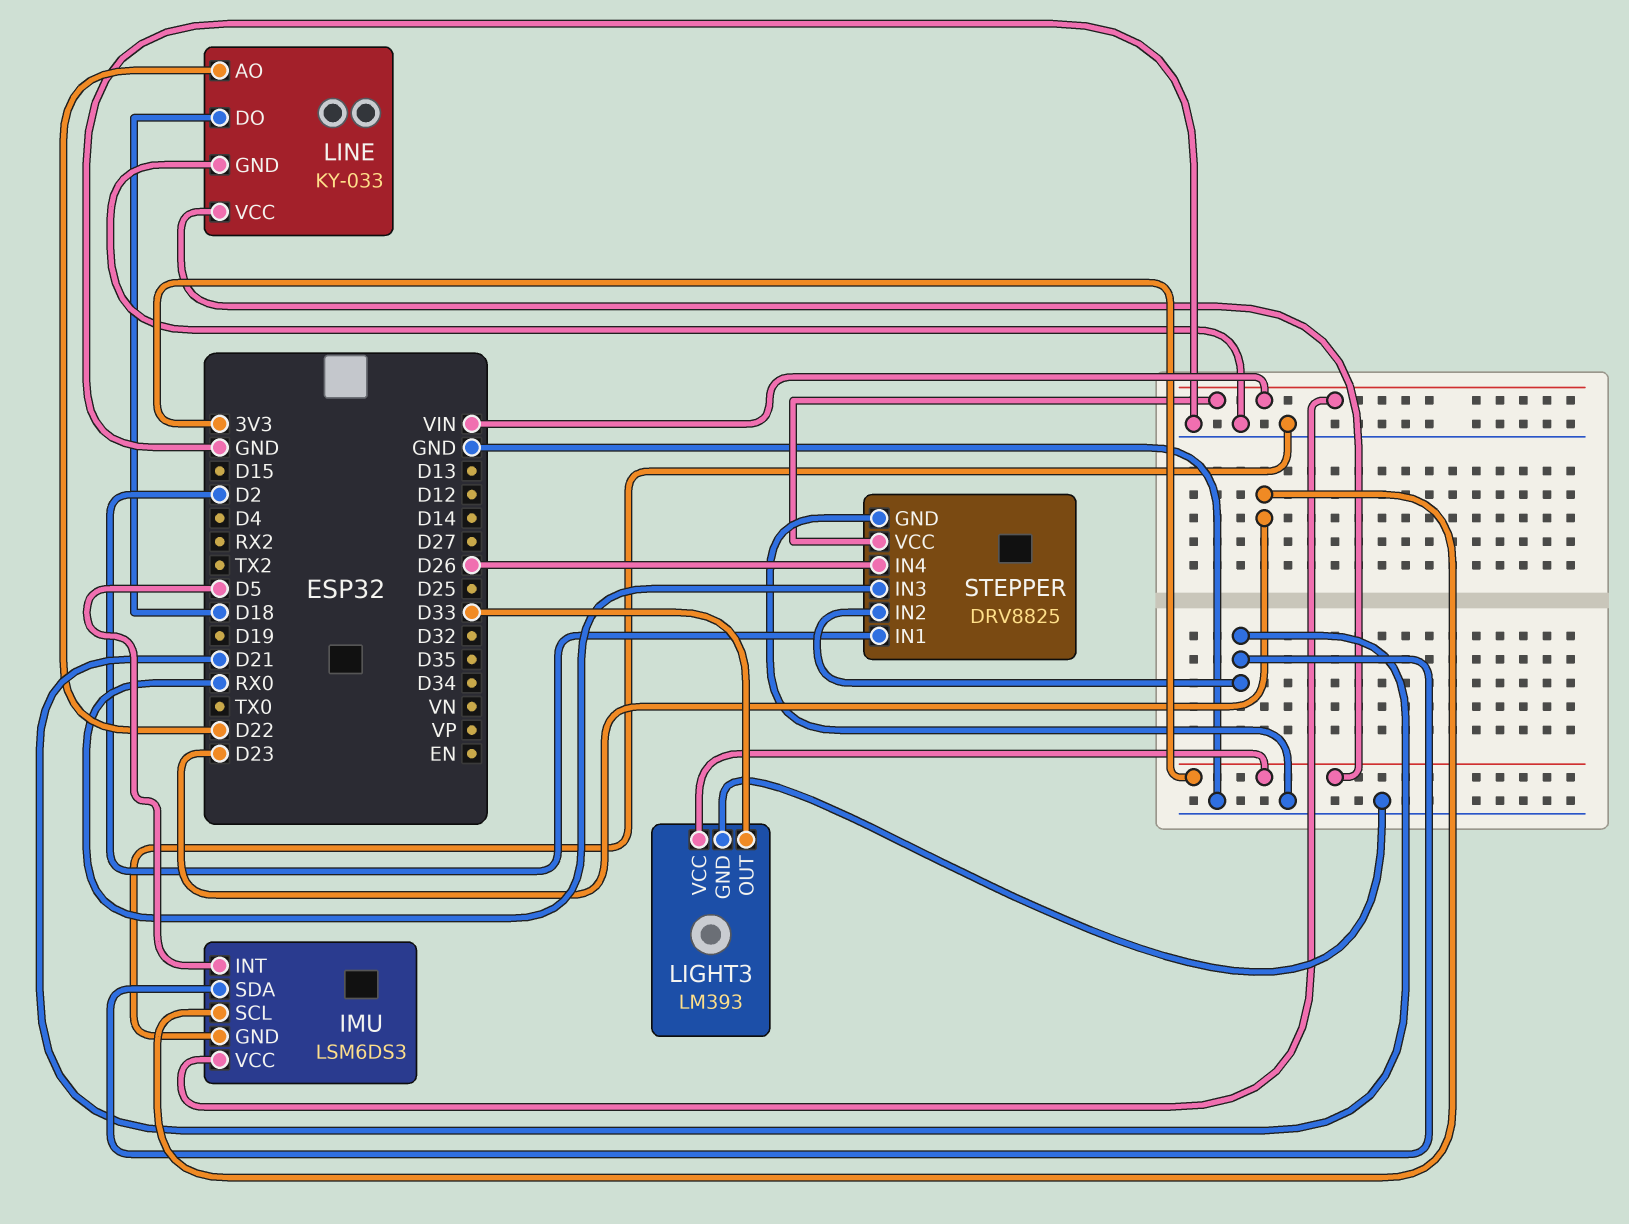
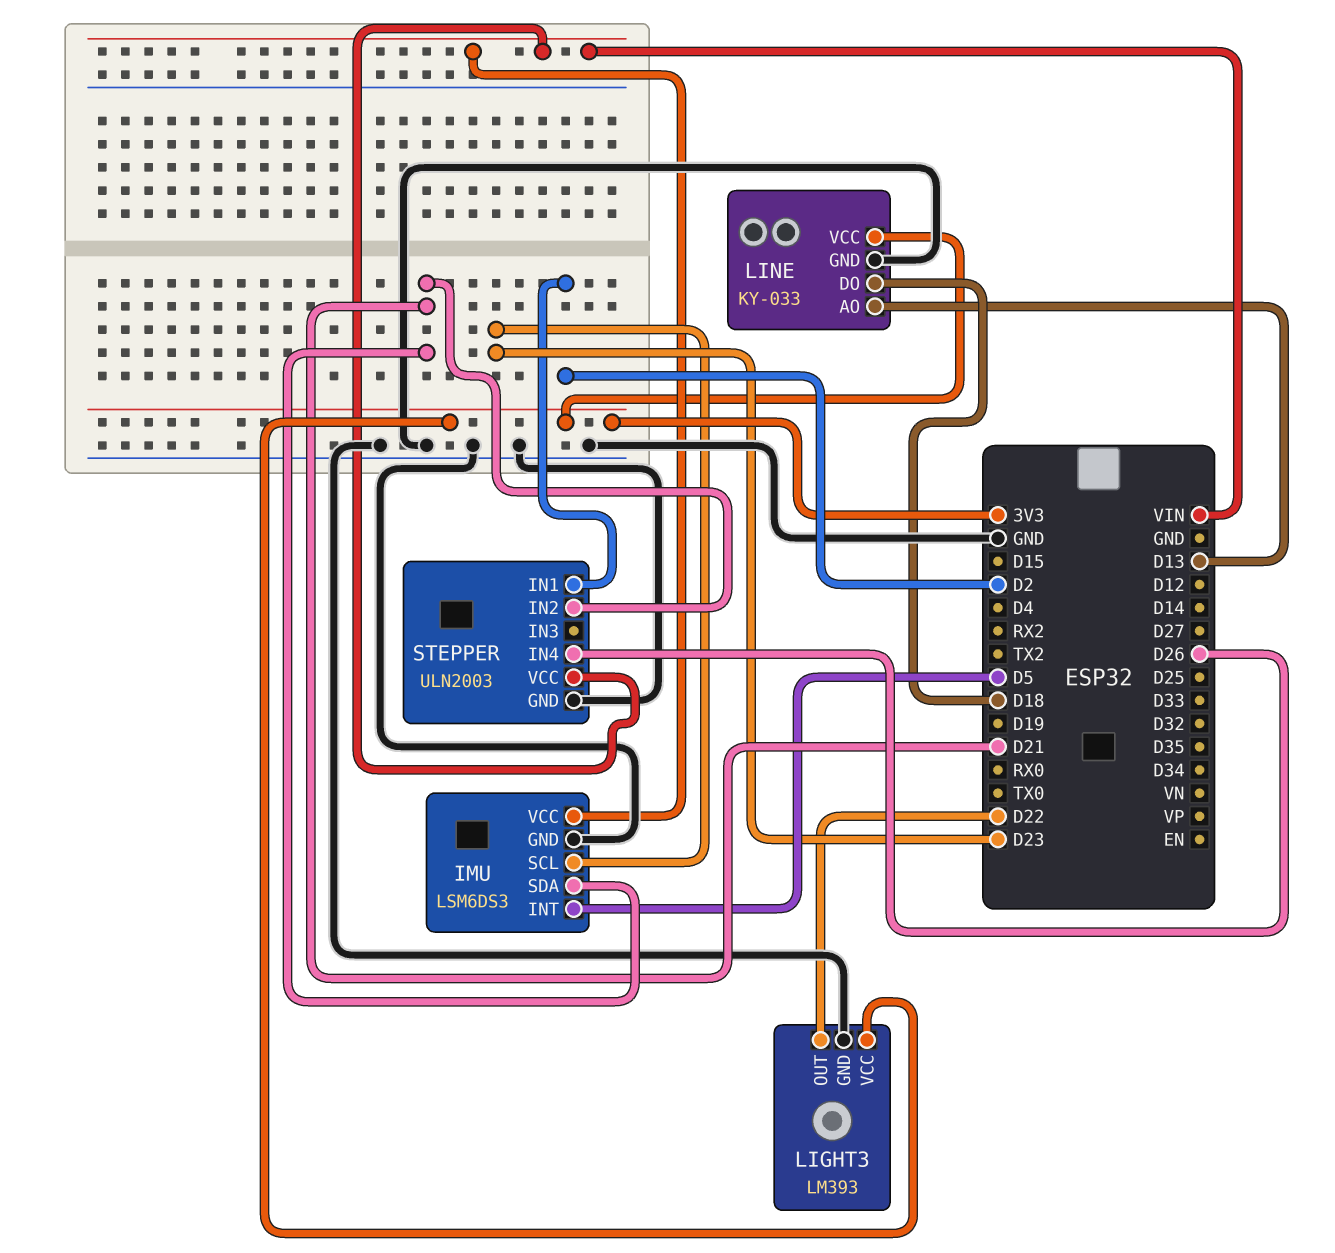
LIGHT3 pin OUT: D33 -> D22
LINE pin AO: D22 -> D13
STEPPER: DRV8825 -> ULN2003
STEPPER pin IN3: RX0 -> none

